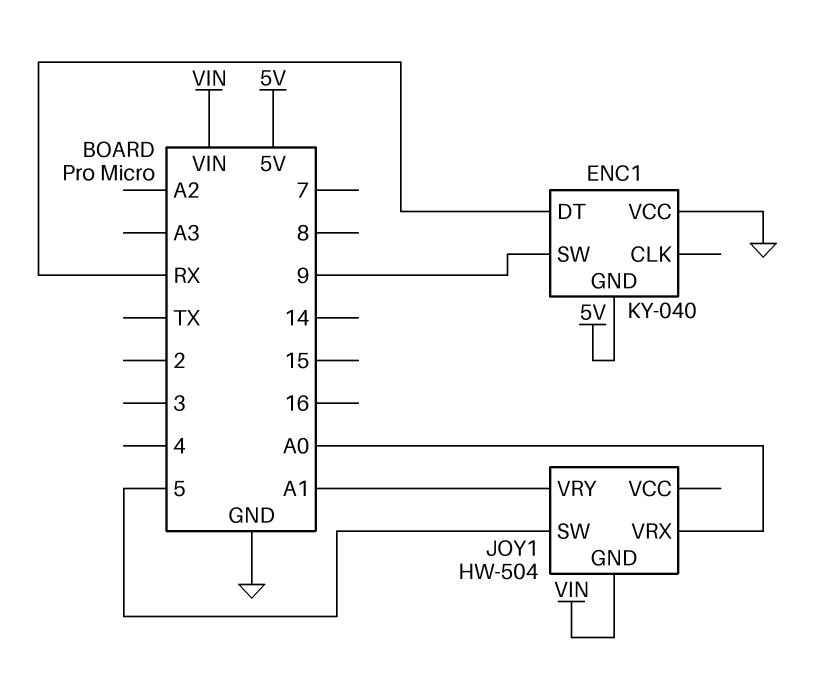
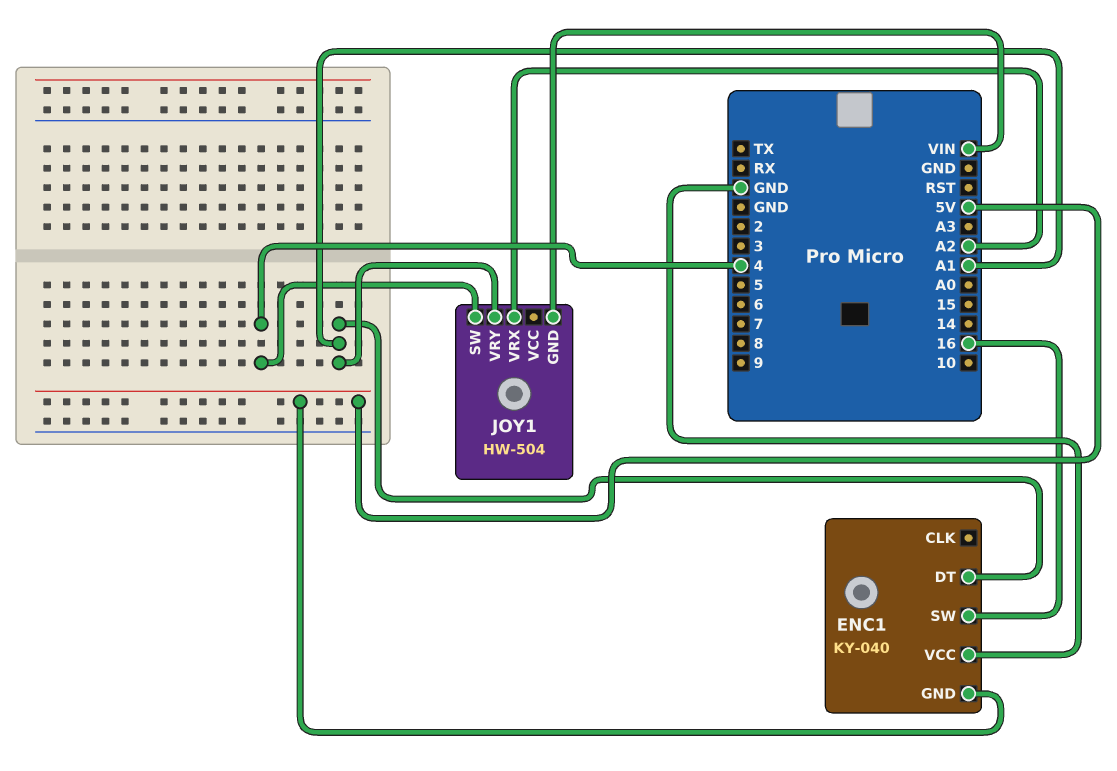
ENC1 pin DT: RX -> A1
ENC1 pin SW: 9 -> 16
JOY1 pin SW: 5 -> 4
JOY1 pin VRX: A0 -> A2

